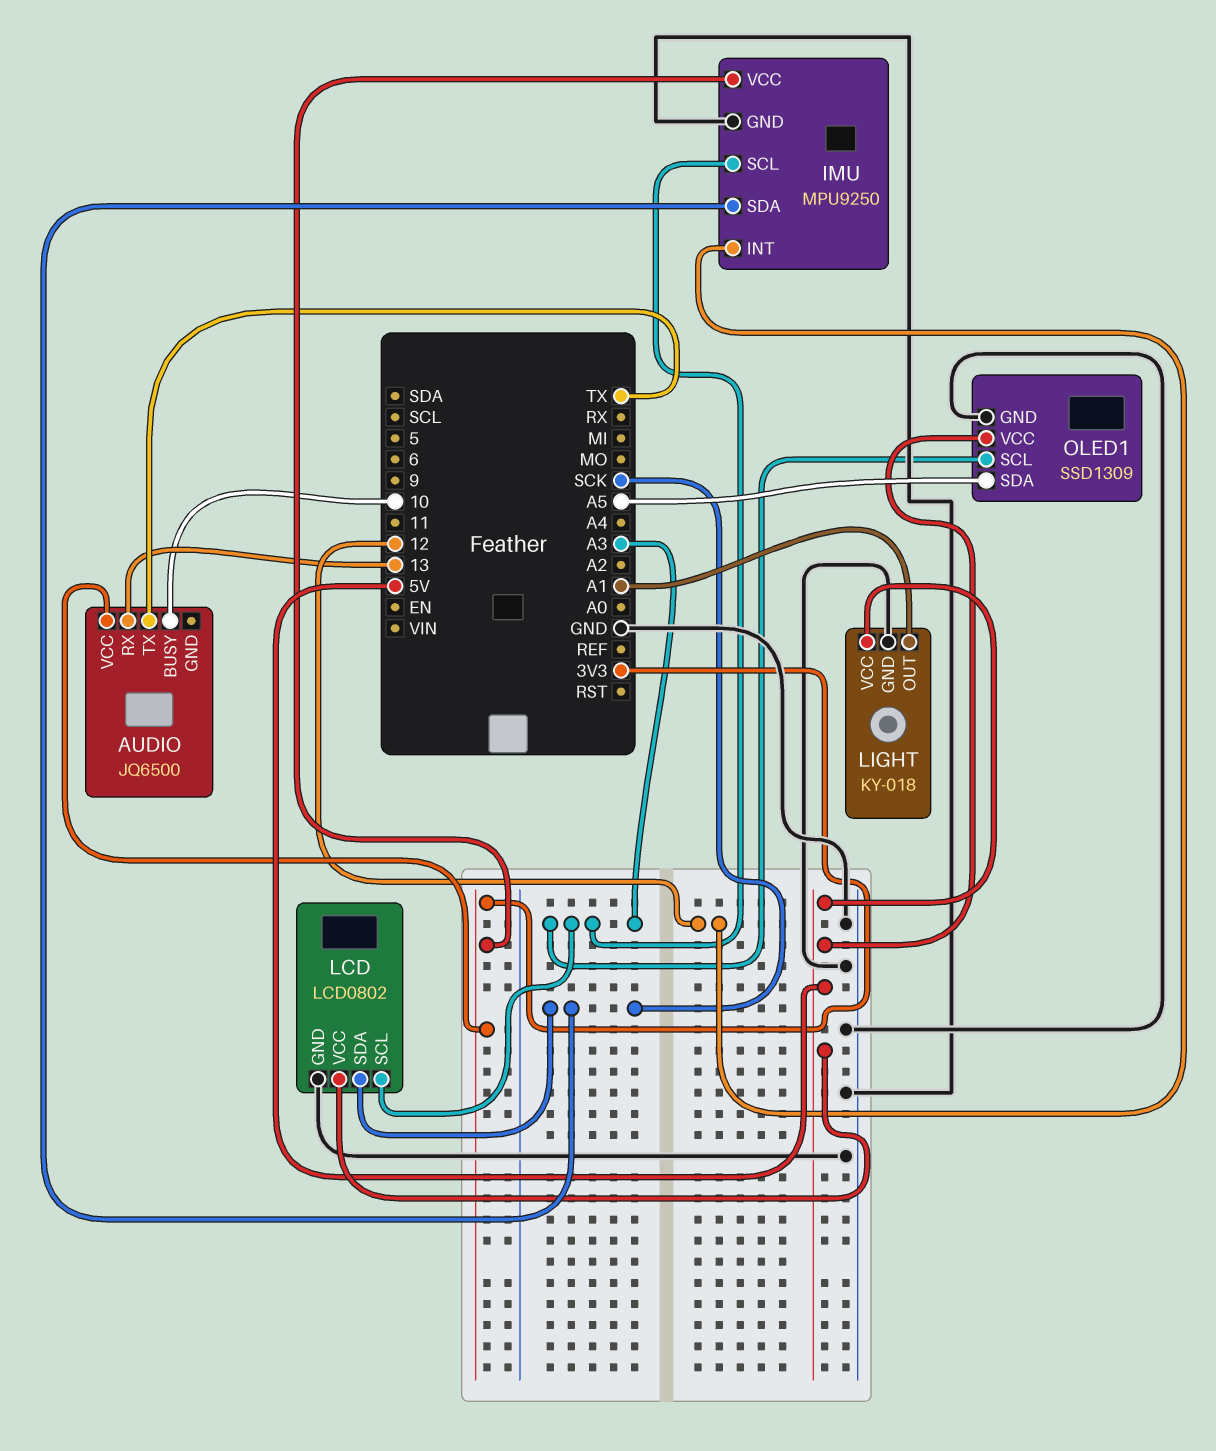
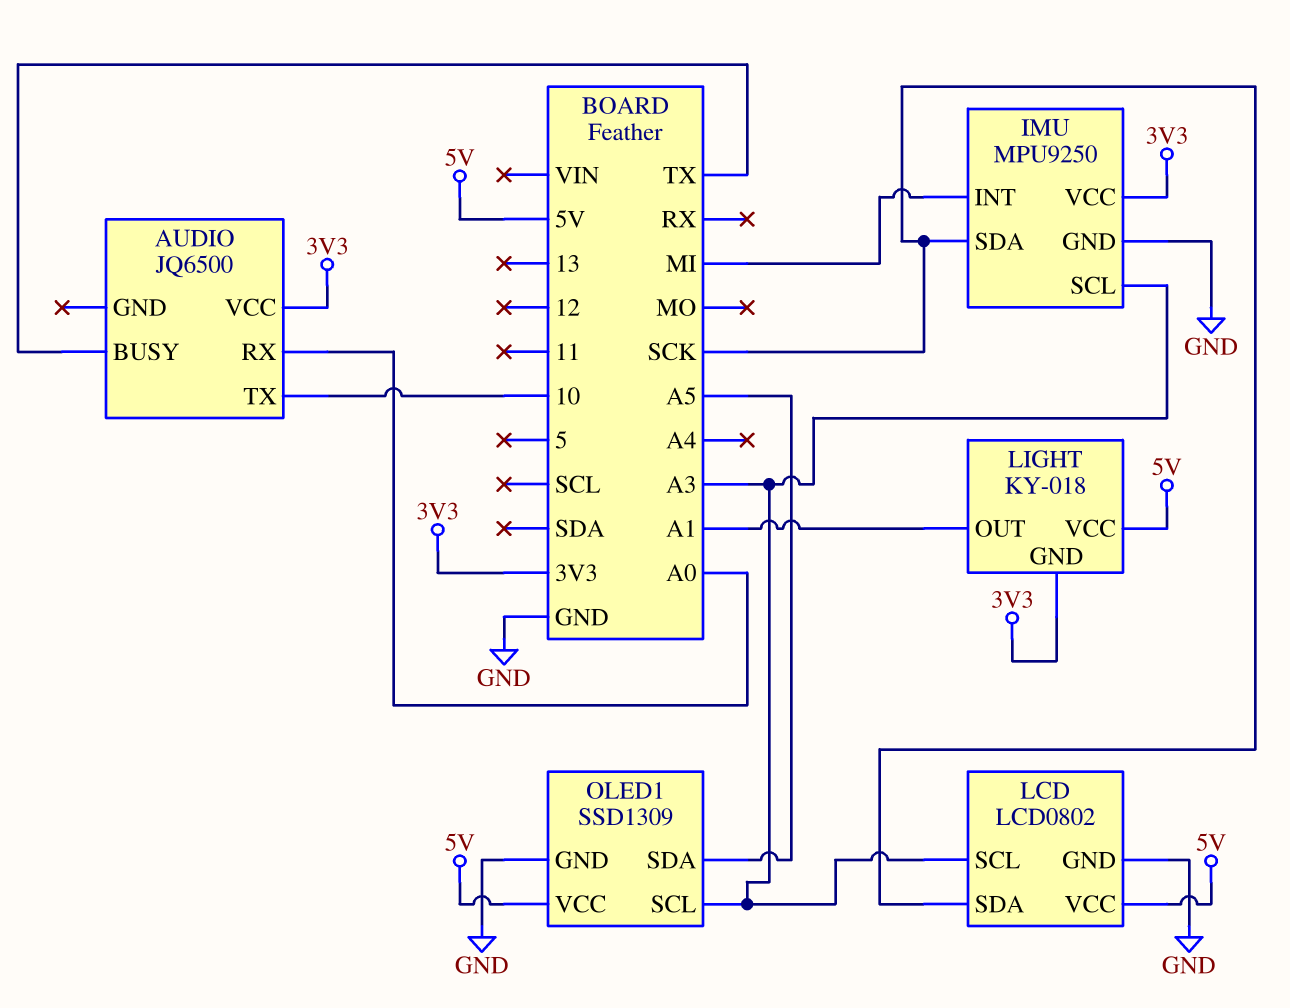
AUDIO pin BUSY: 10 -> TX
AUDIO pin RX: 13 -> A0
AUDIO pin TX: TX -> 10
IMU pin INT: 12 -> MI
LIGHT pin GND: GND -> 3V3

